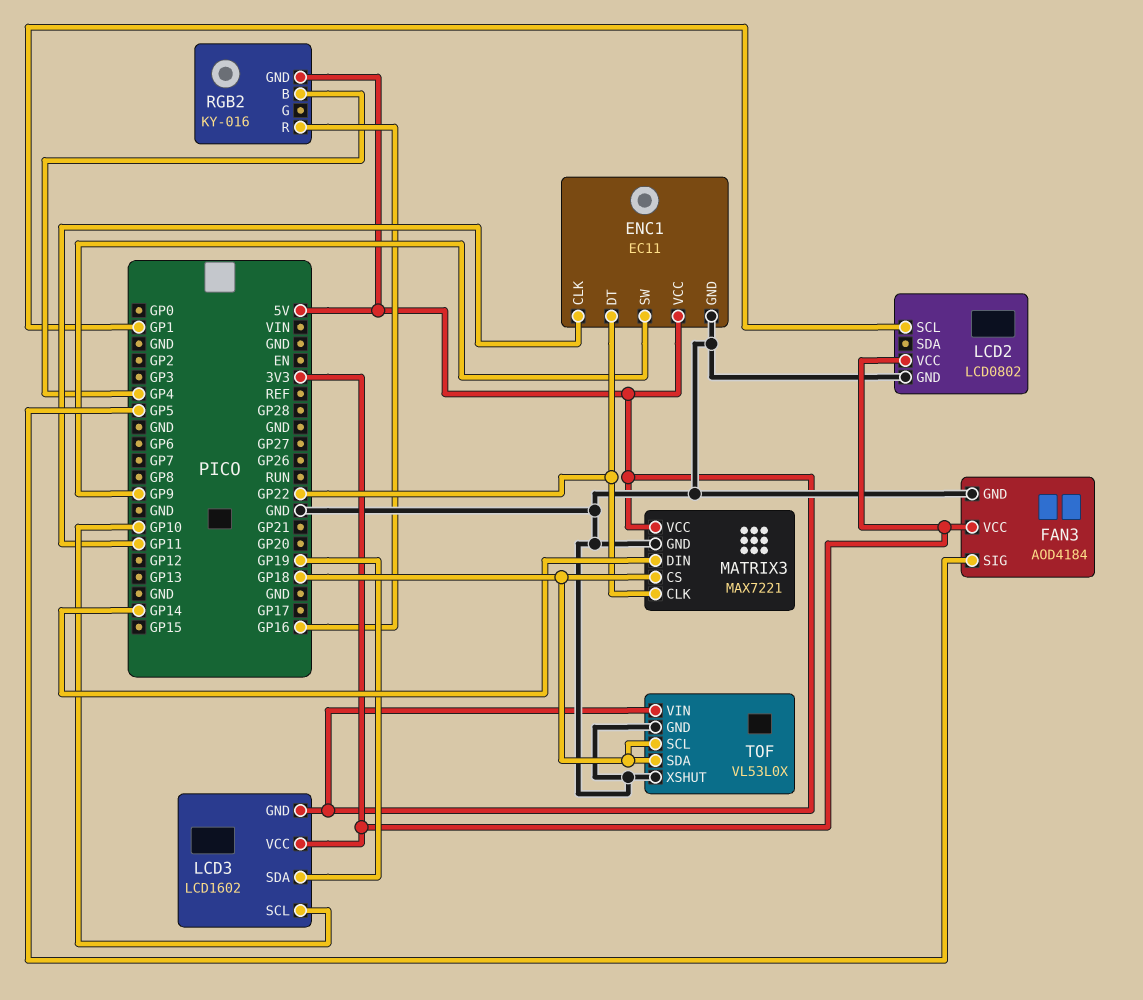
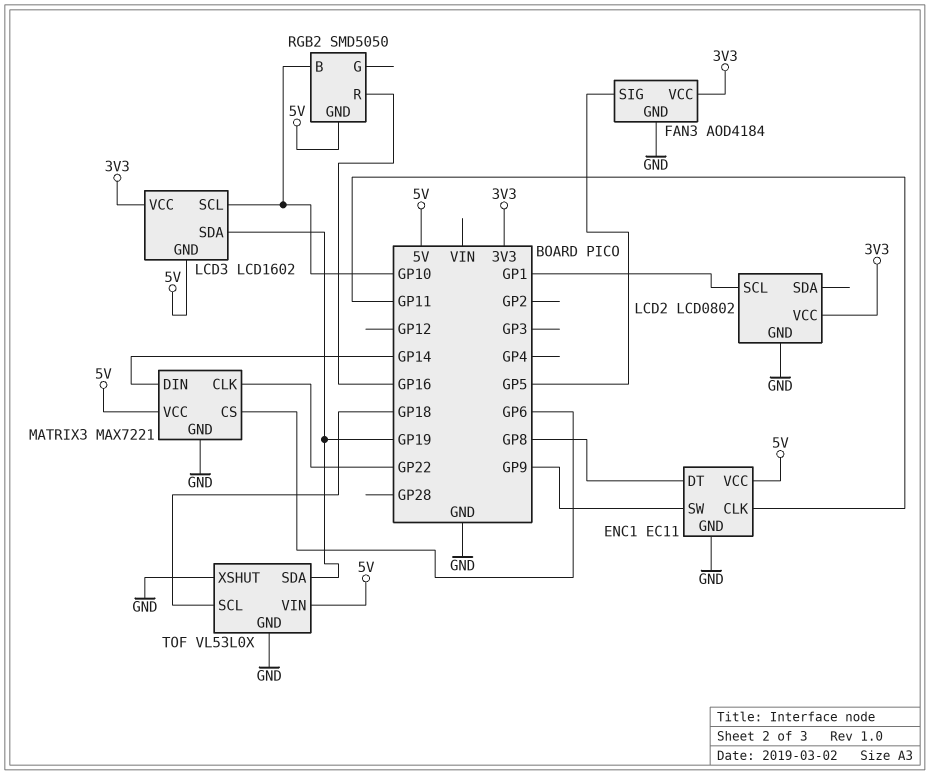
ENC1 pin DT: GP22 -> GP8
MATRIX3 pin CS: GP18 -> GP6
RGB2: KY-016 -> SMD5050
RGB2 pin B: GP4 -> GP10
TOF pin SDA: GP18 -> GP19

